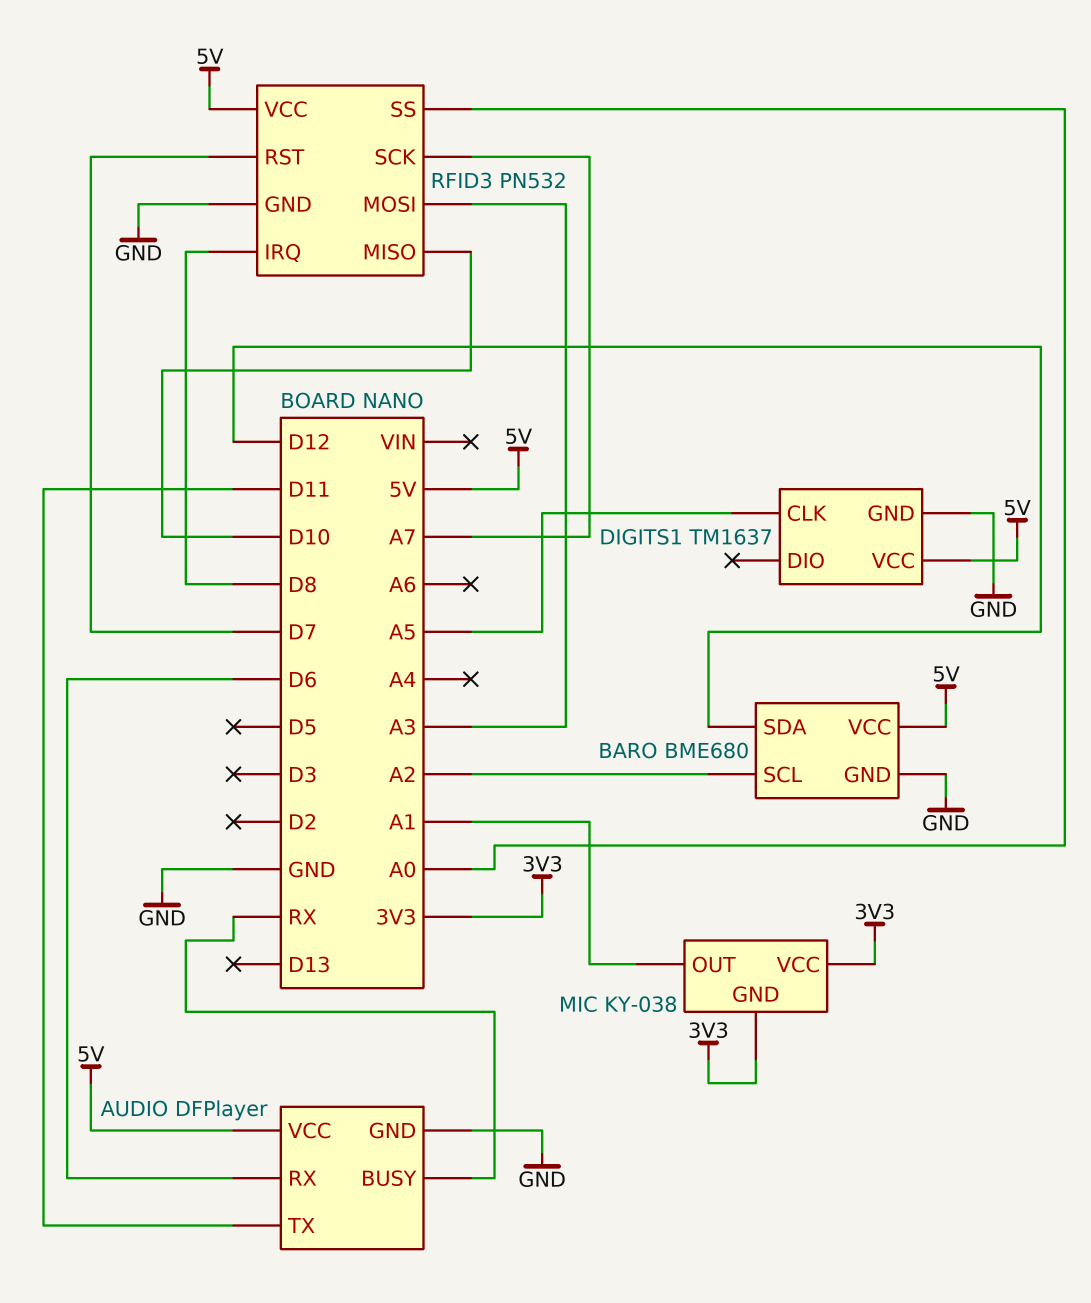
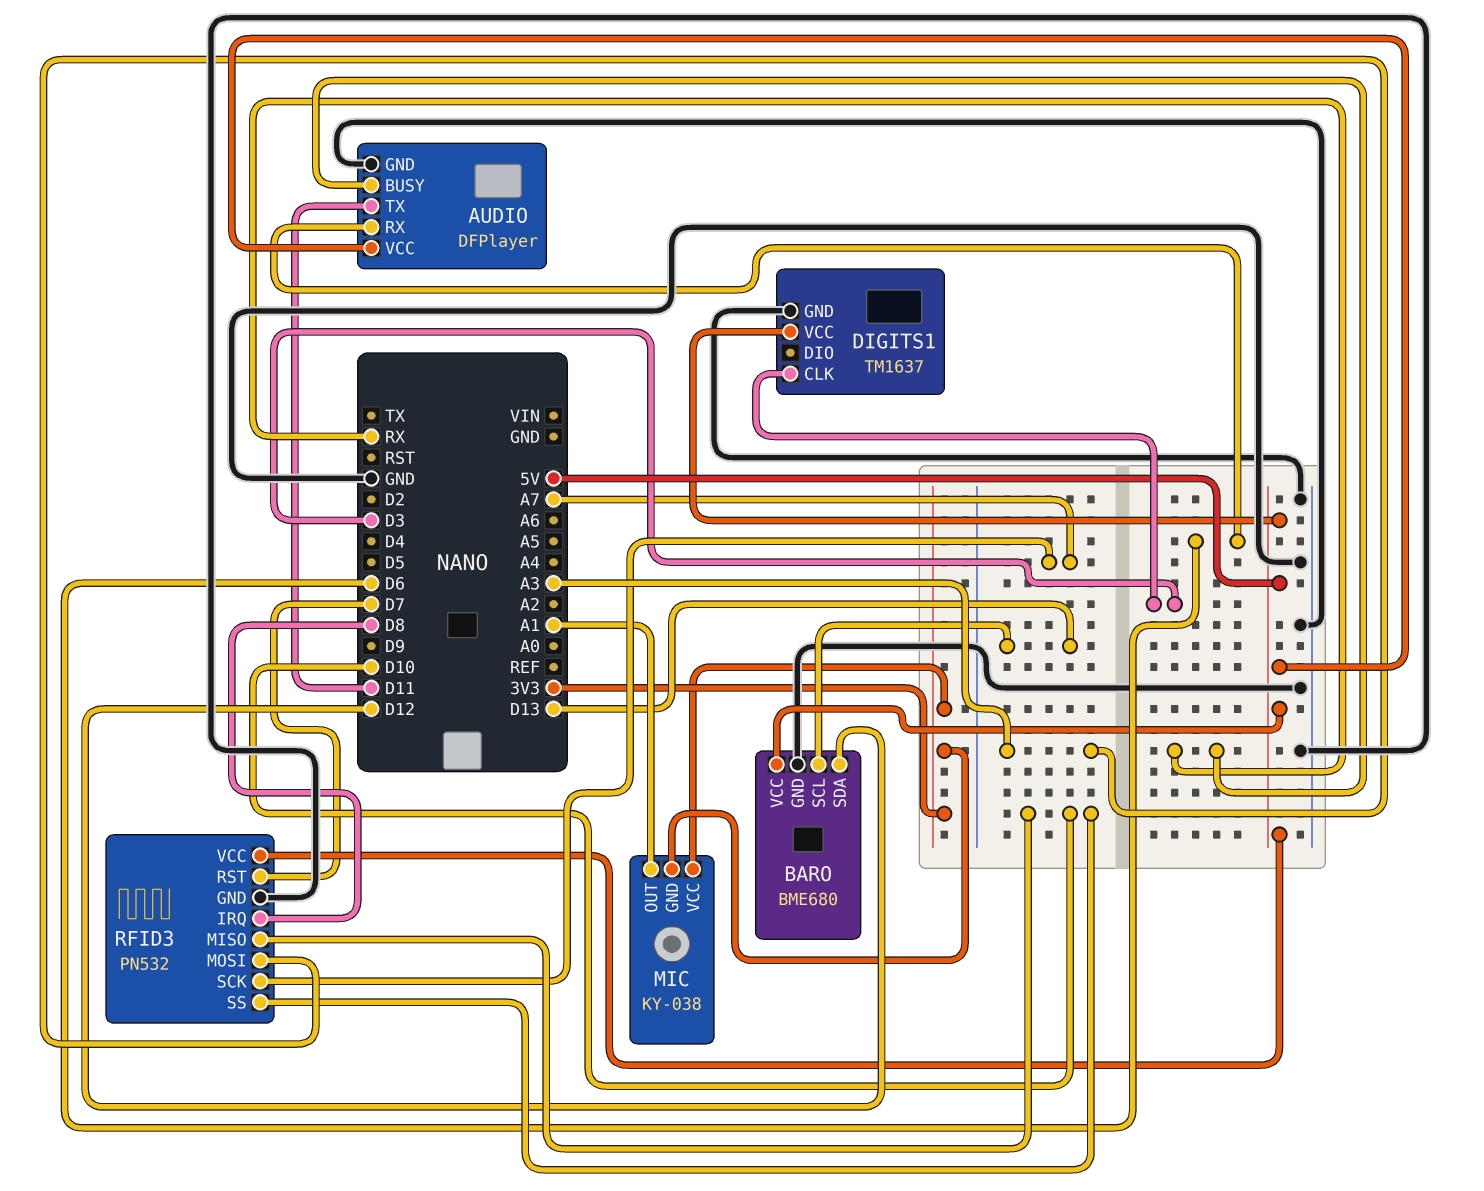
BARO pin SCL: A2 -> D13
DIGITS1 pin CLK: A5 -> D3
RFID3 pin SS: A0 -> D10

